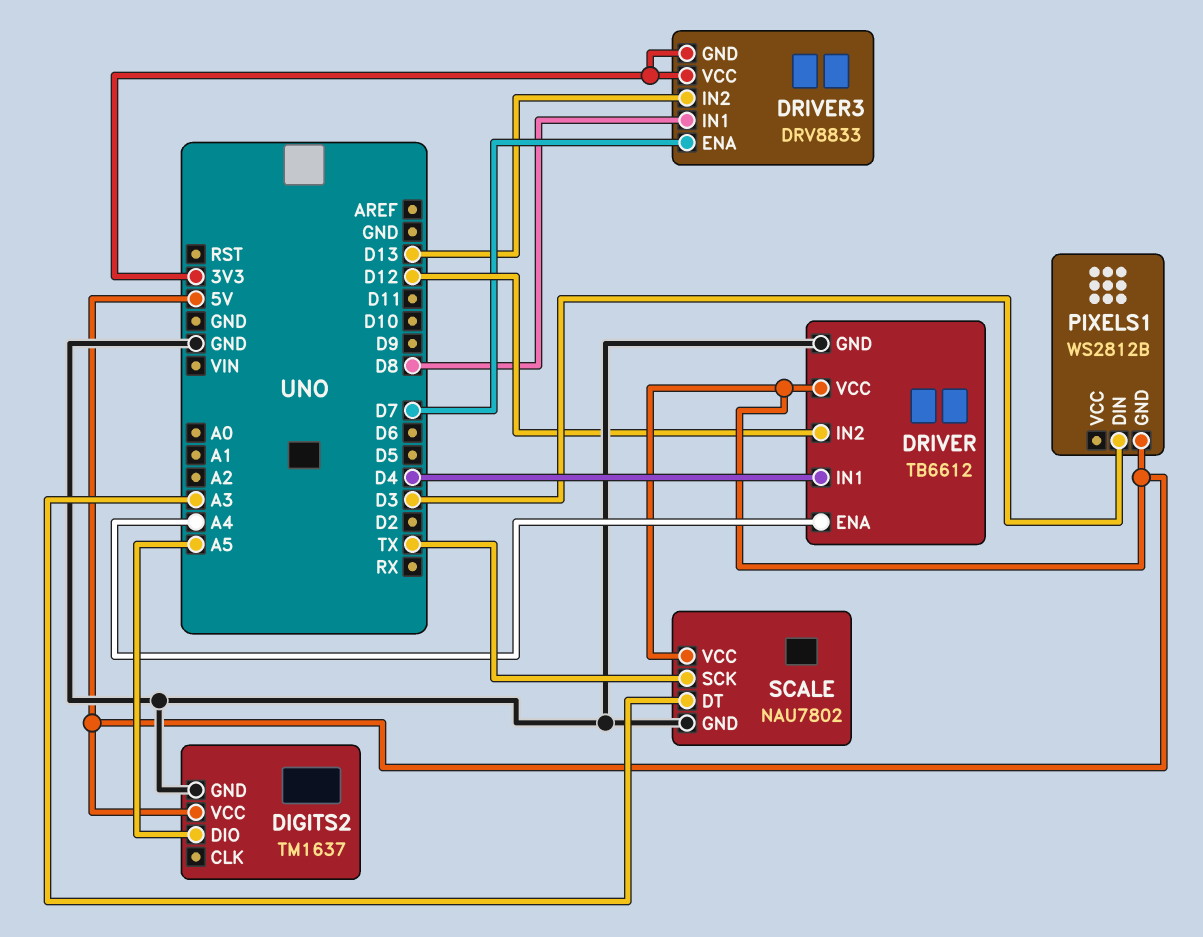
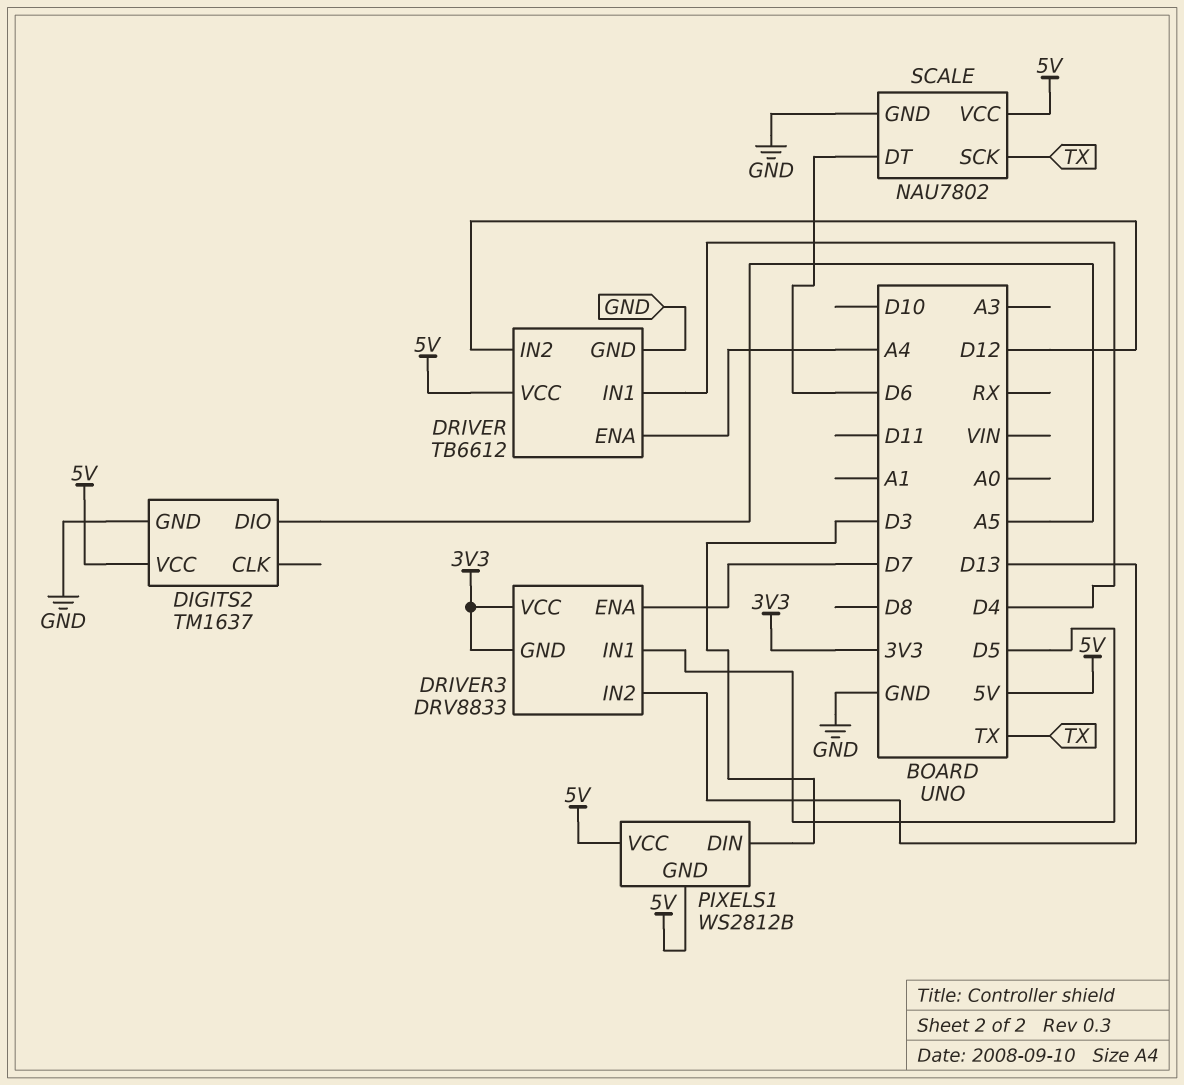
DRIVER3 pin IN1: D8 -> D5
PIXELS1 pin VCC: none -> 5V
SCALE pin DT: A3 -> D6

